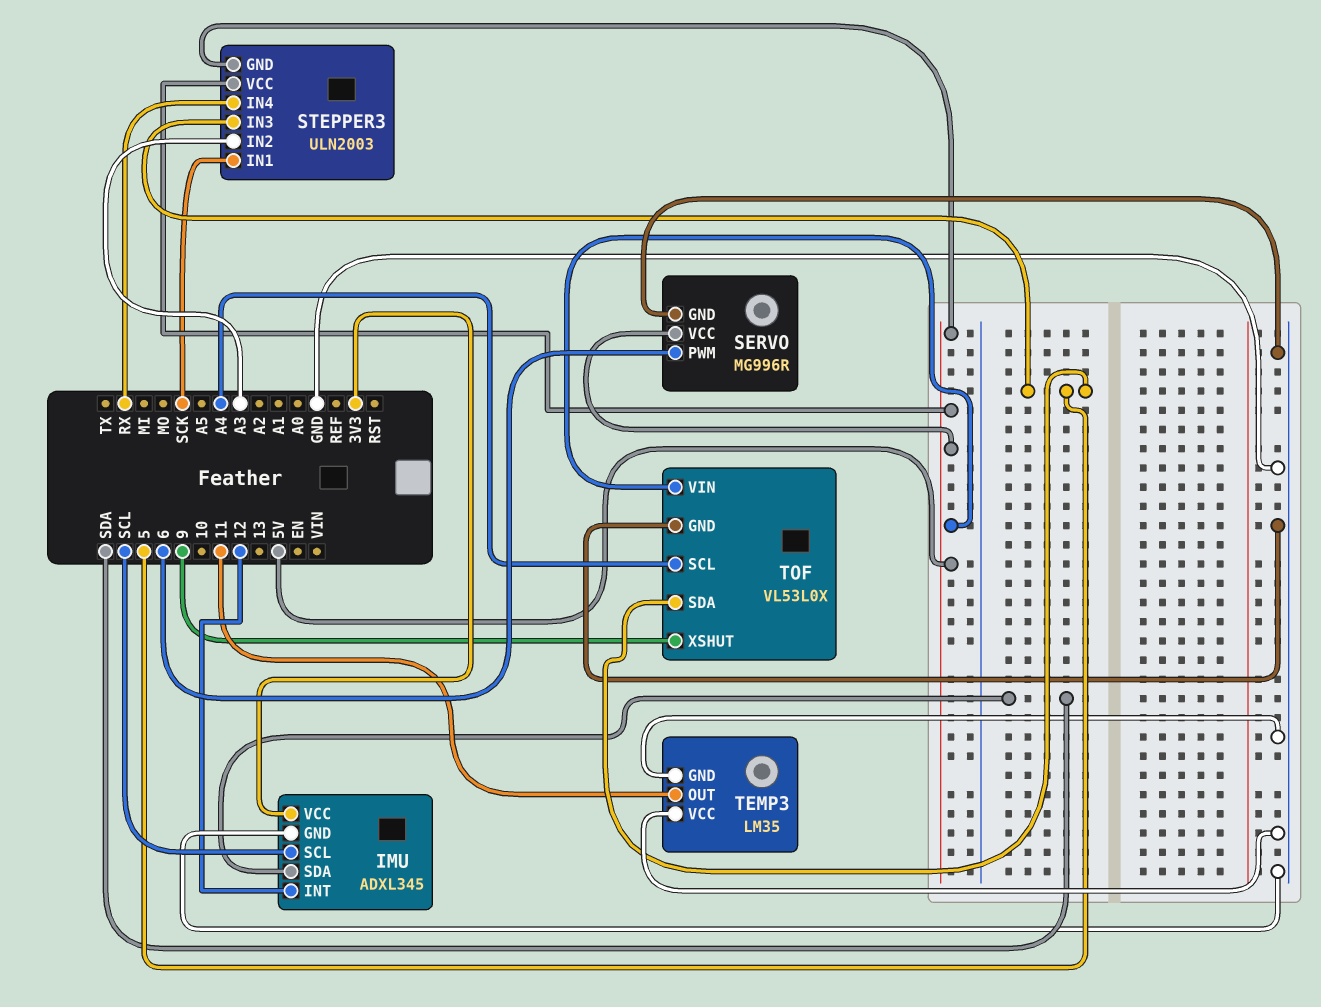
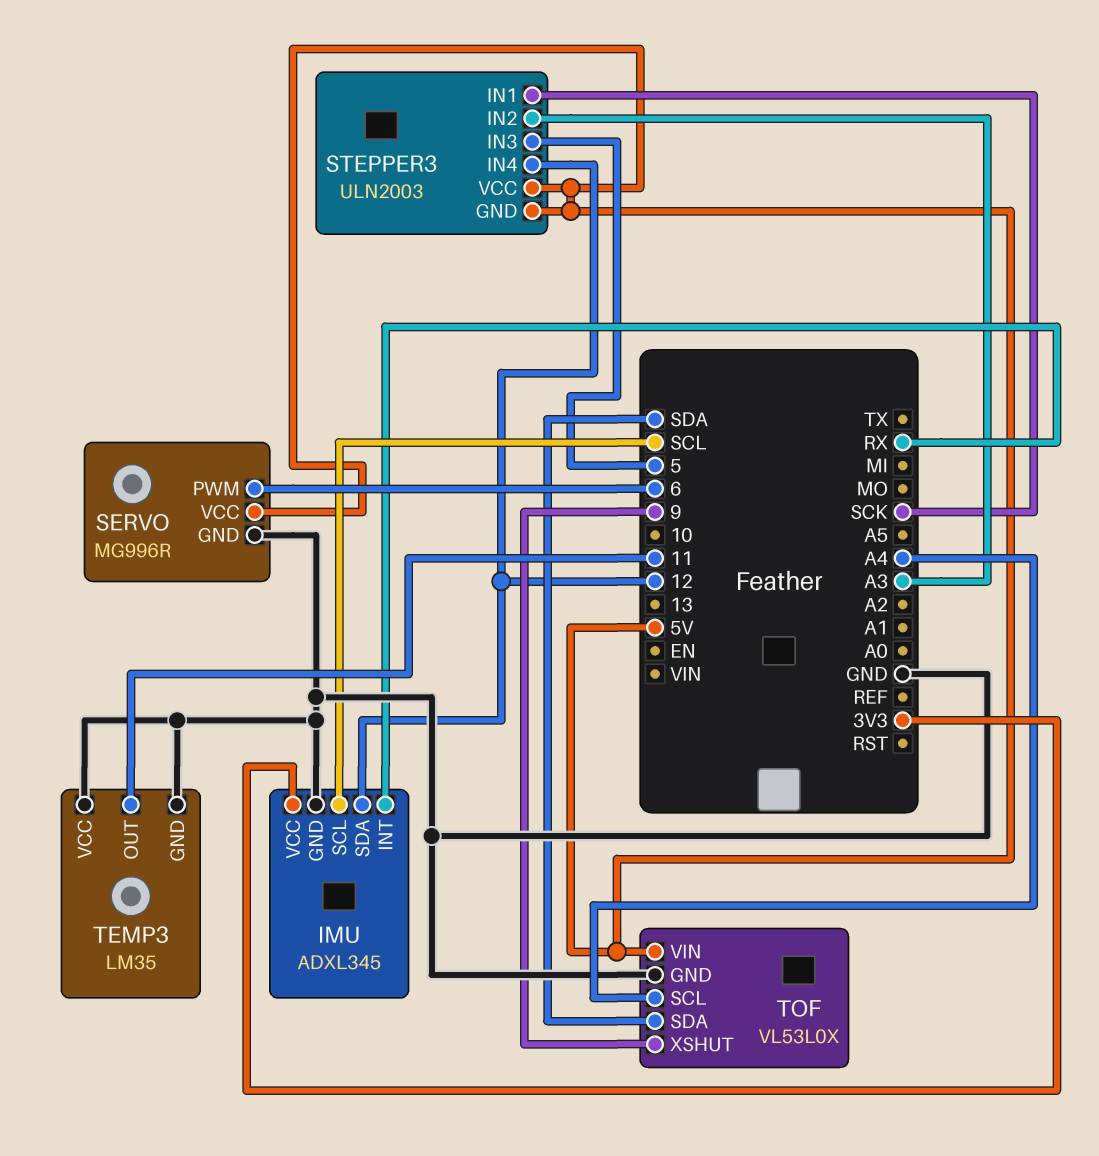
IMU pin INT: 12 -> RX
IMU pin SDA: SDA -> 12
STEPPER3 pin IN4: RX -> 12
TOF pin SDA: 5 -> SDA

